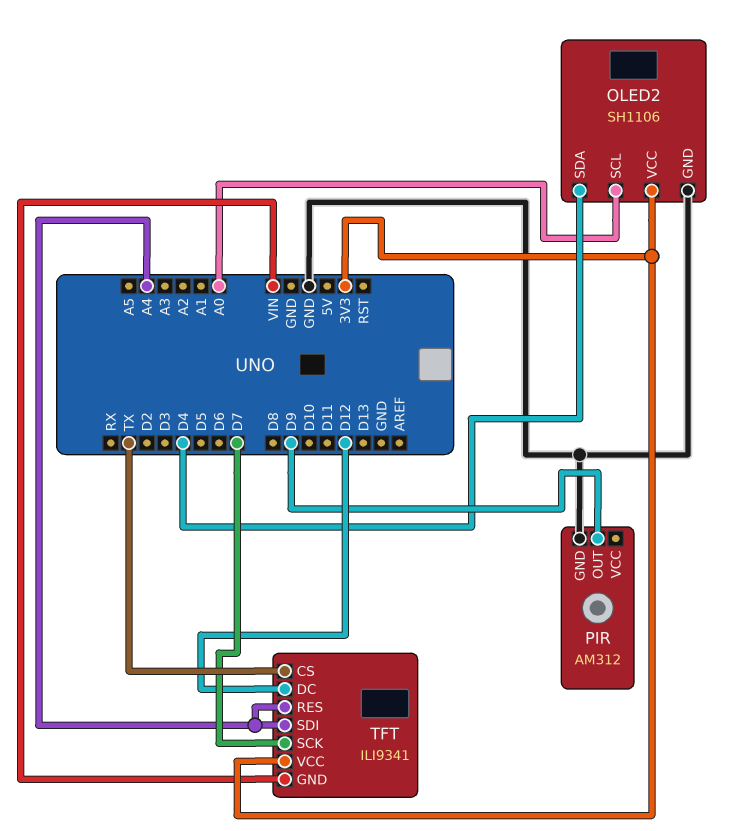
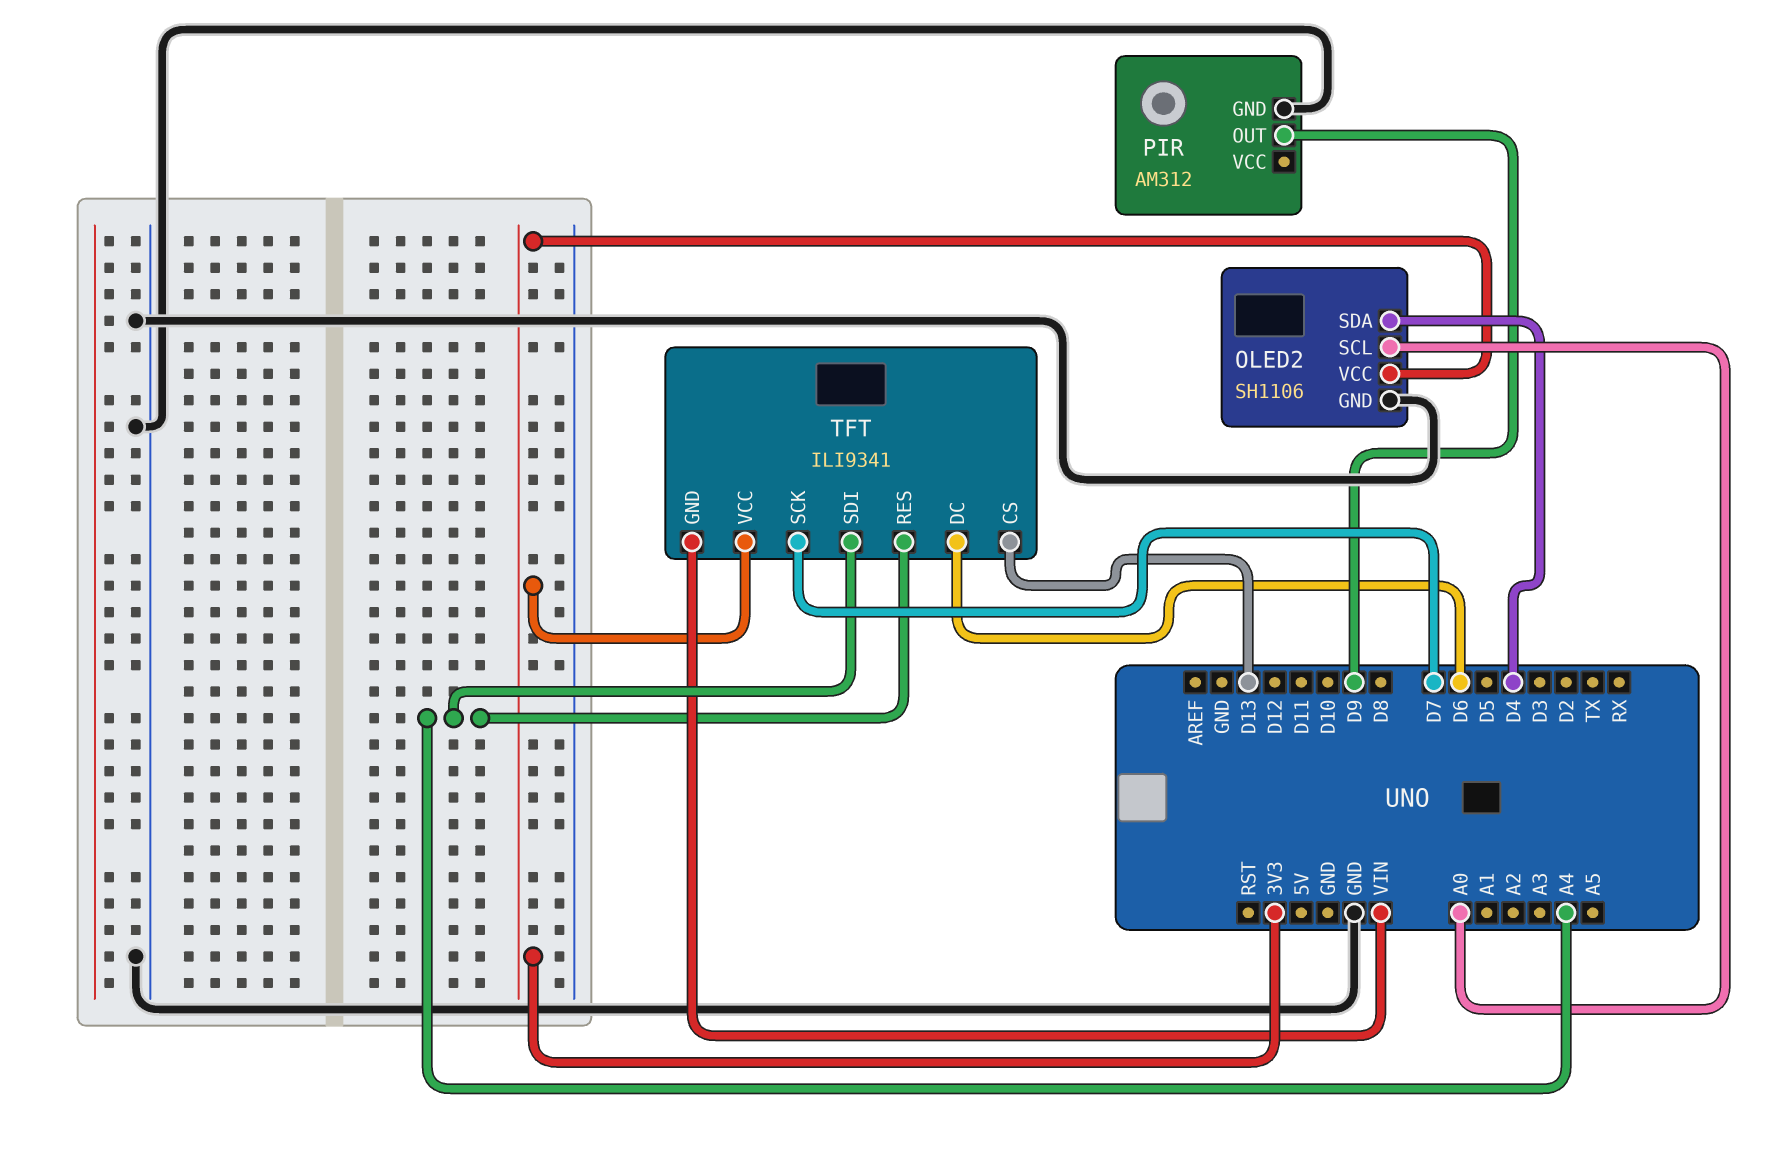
TFT pin CS: TX -> D13
TFT pin DC: D12 -> D6

